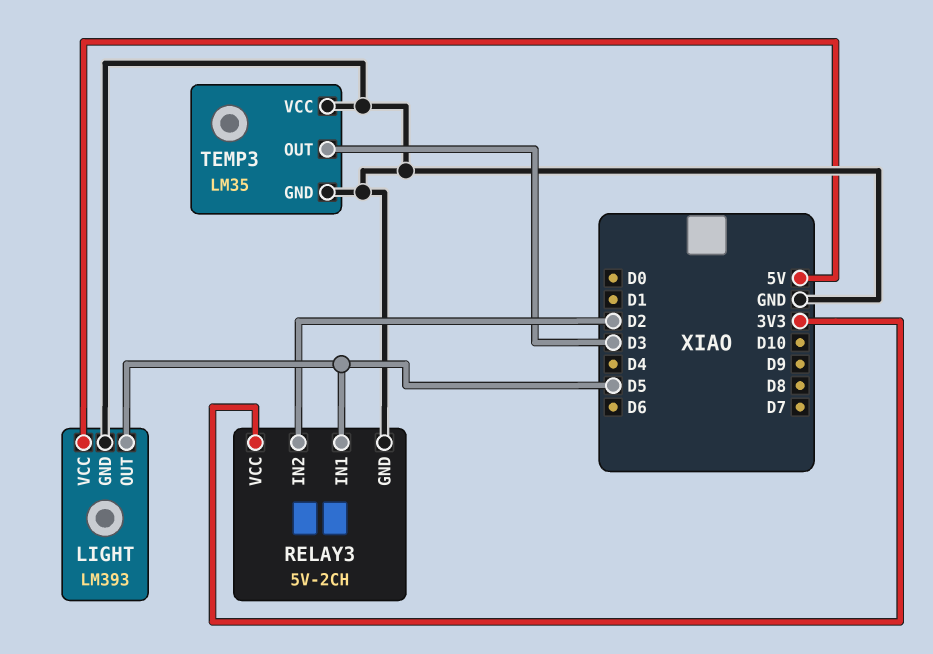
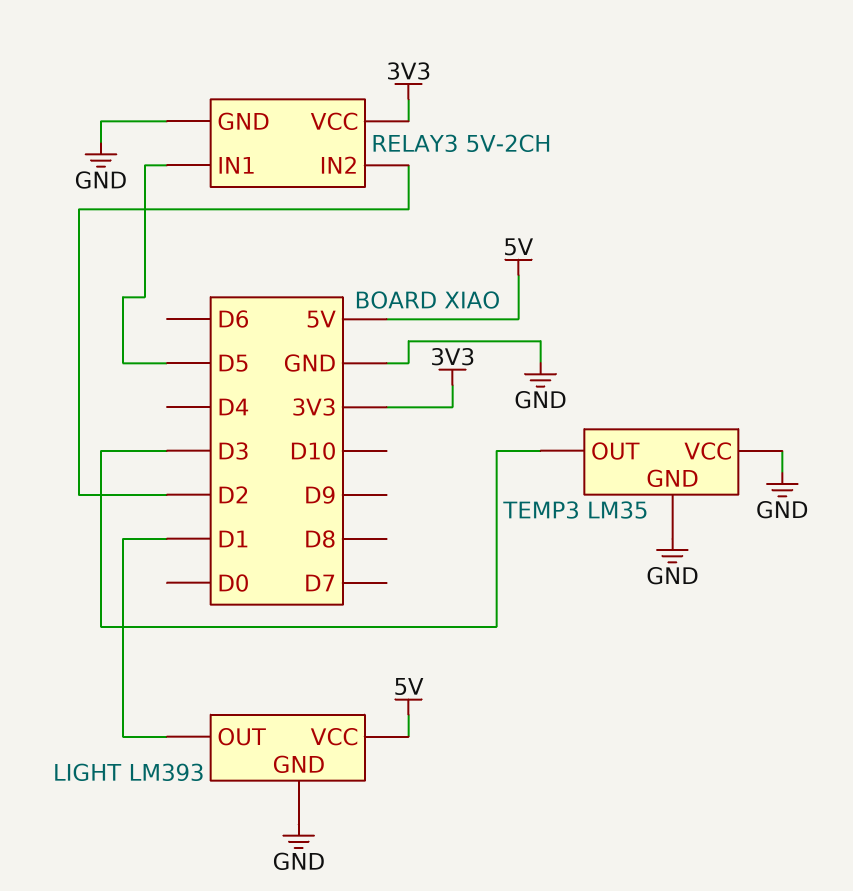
LIGHT pin OUT: D5 -> D1

